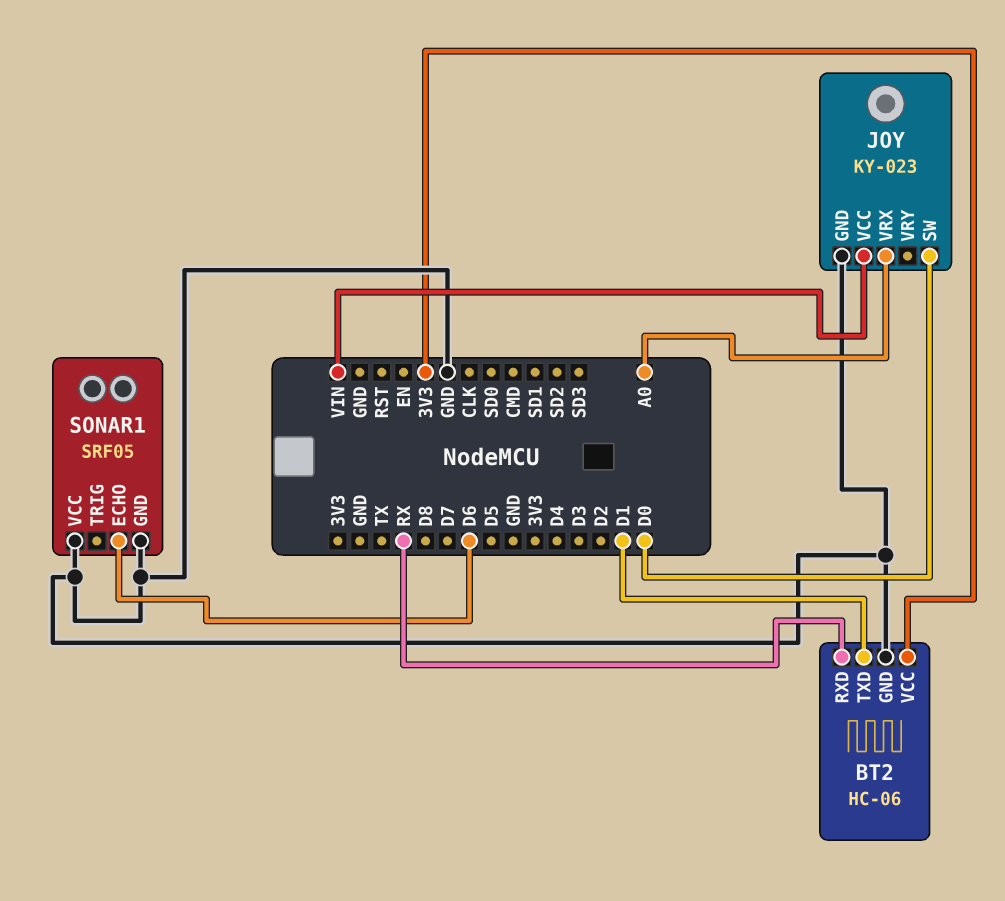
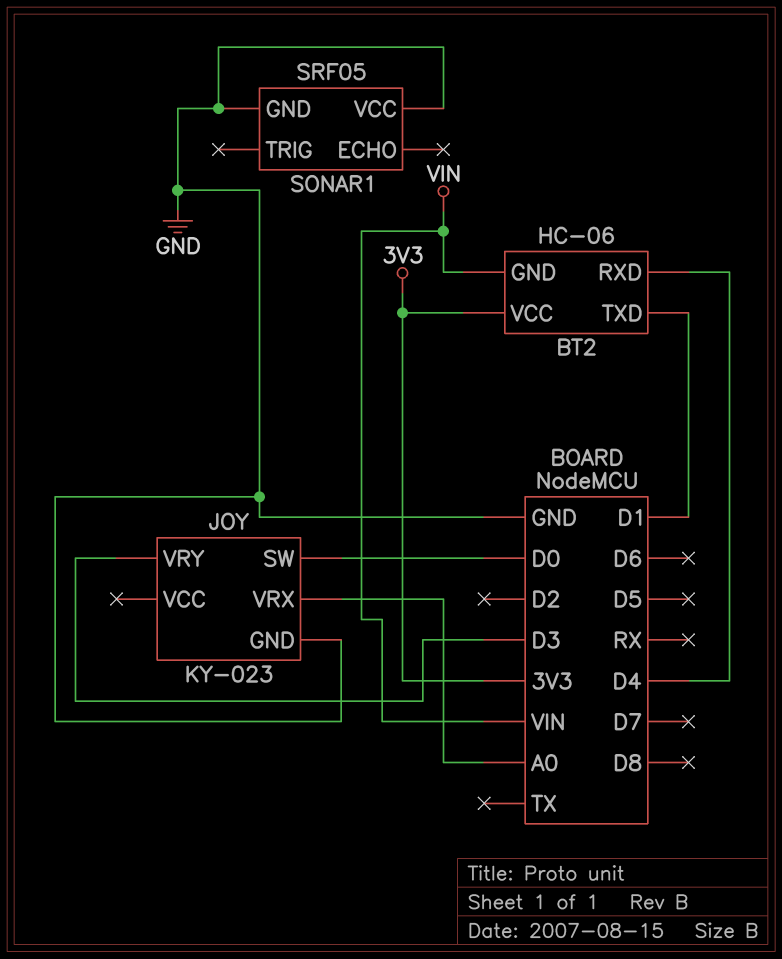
BT2 pin GND: GND -> VIN
BT2 pin RXD: RX -> D4
JOY pin VCC: VIN -> none
JOY pin VRY: none -> D3
SONAR1 pin ECHO: D6 -> none

